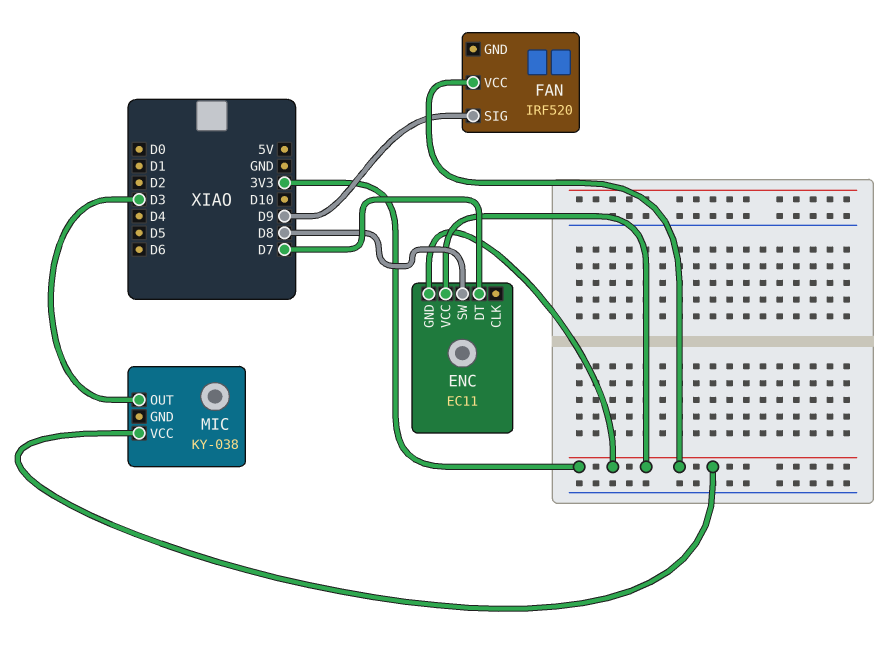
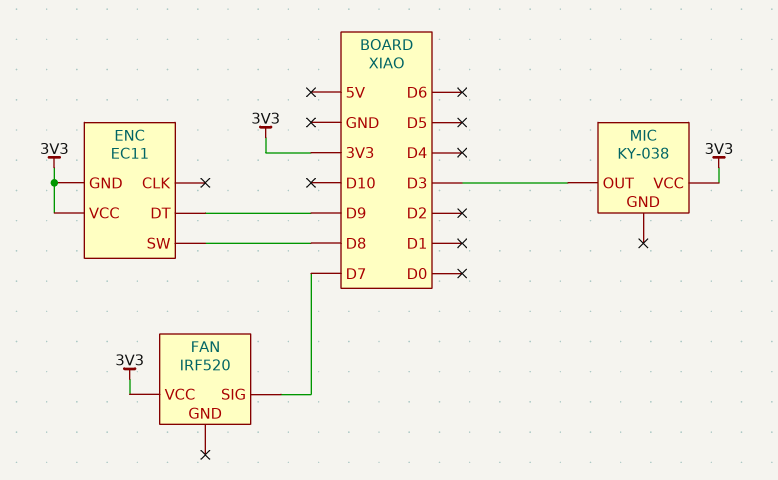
ENC pin DT: D7 -> D9
FAN pin SIG: D9 -> D7

